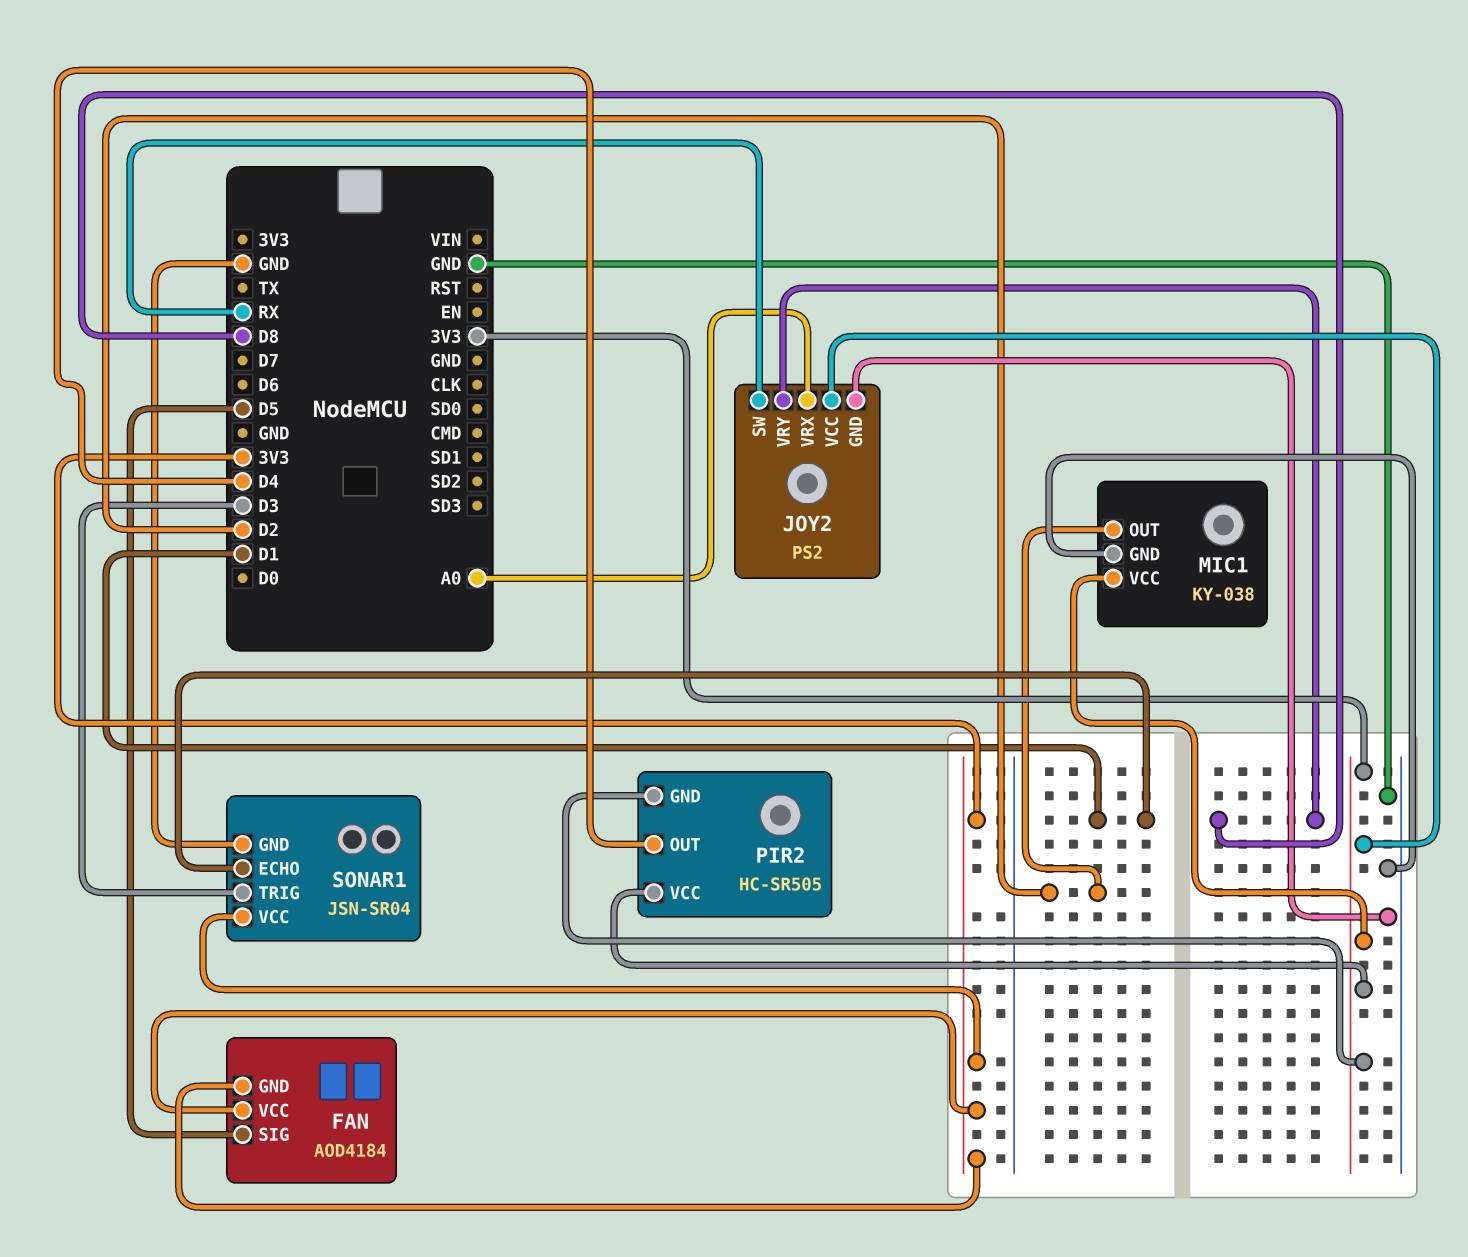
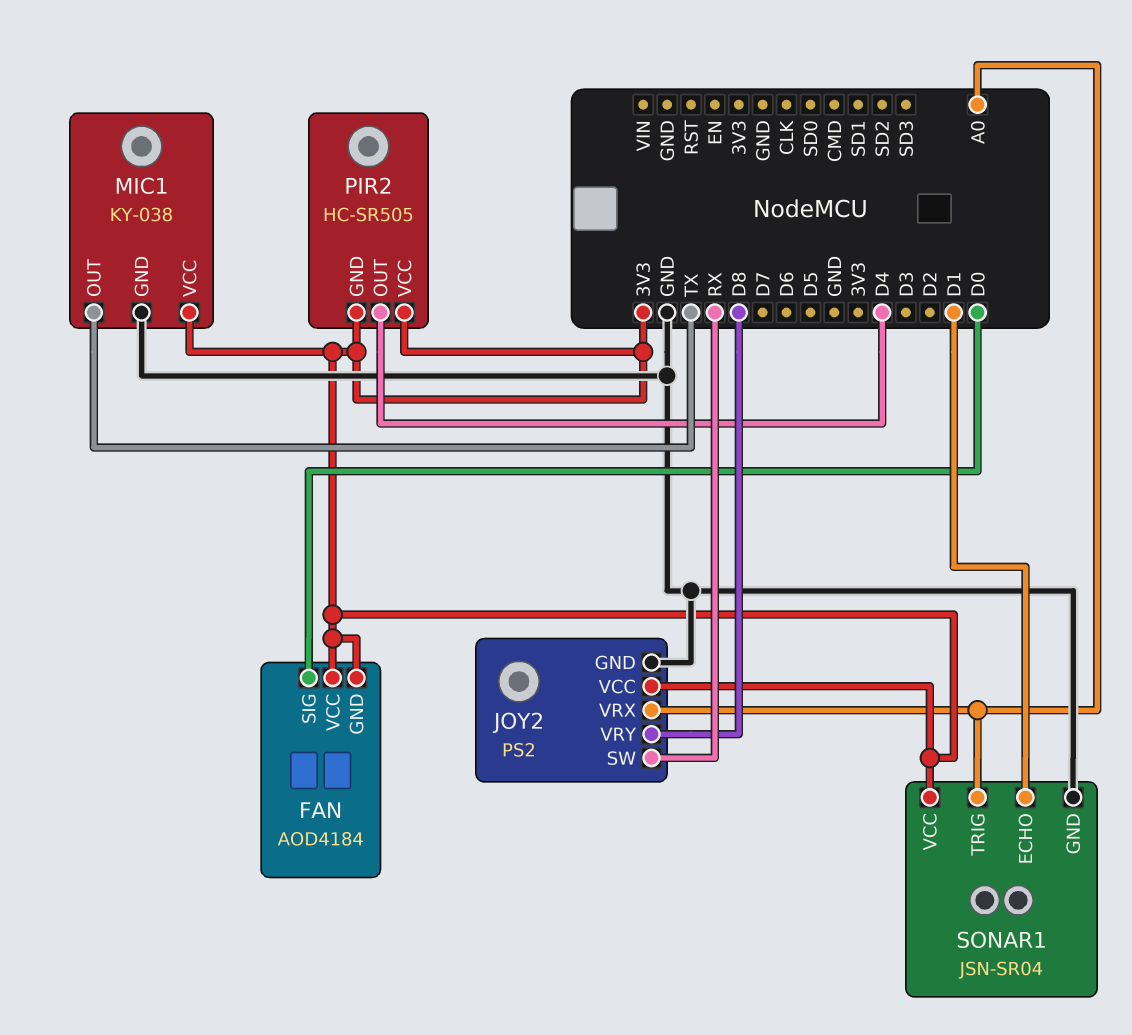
FAN pin SIG: D5 -> D0
MIC1 pin OUT: D2 -> TX
SONAR1 pin TRIG: D3 -> A0

